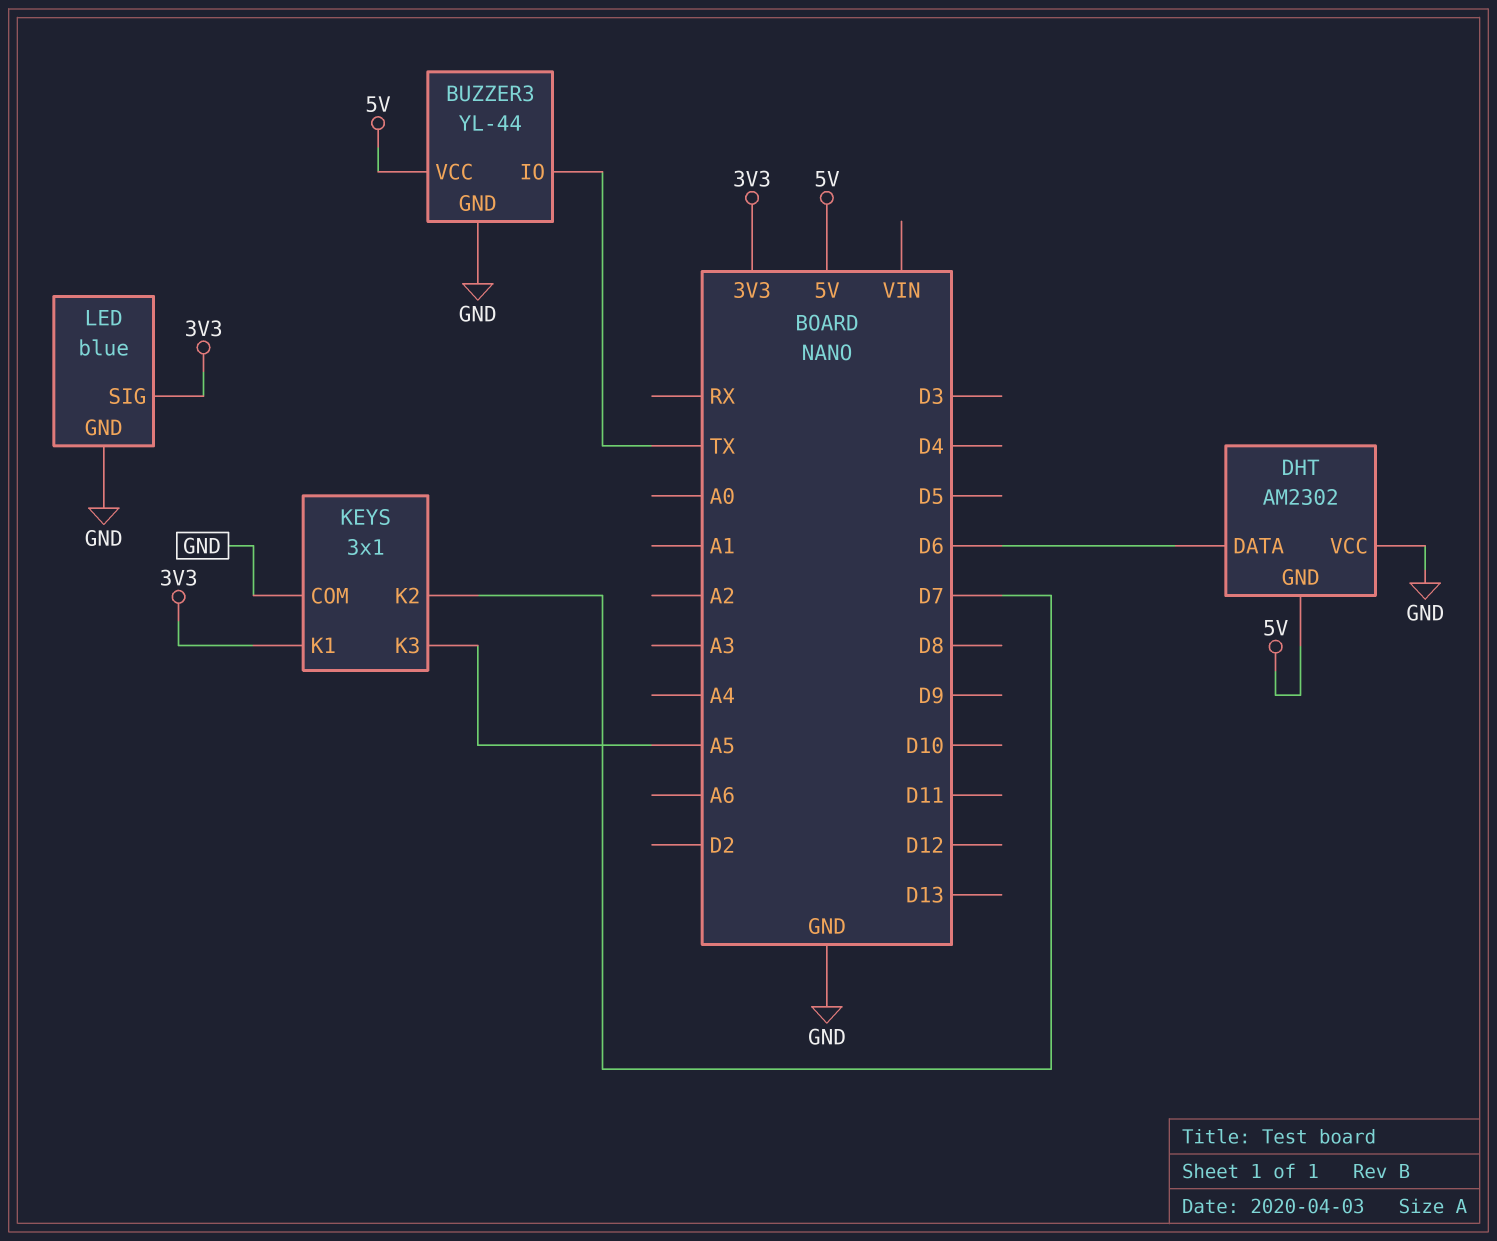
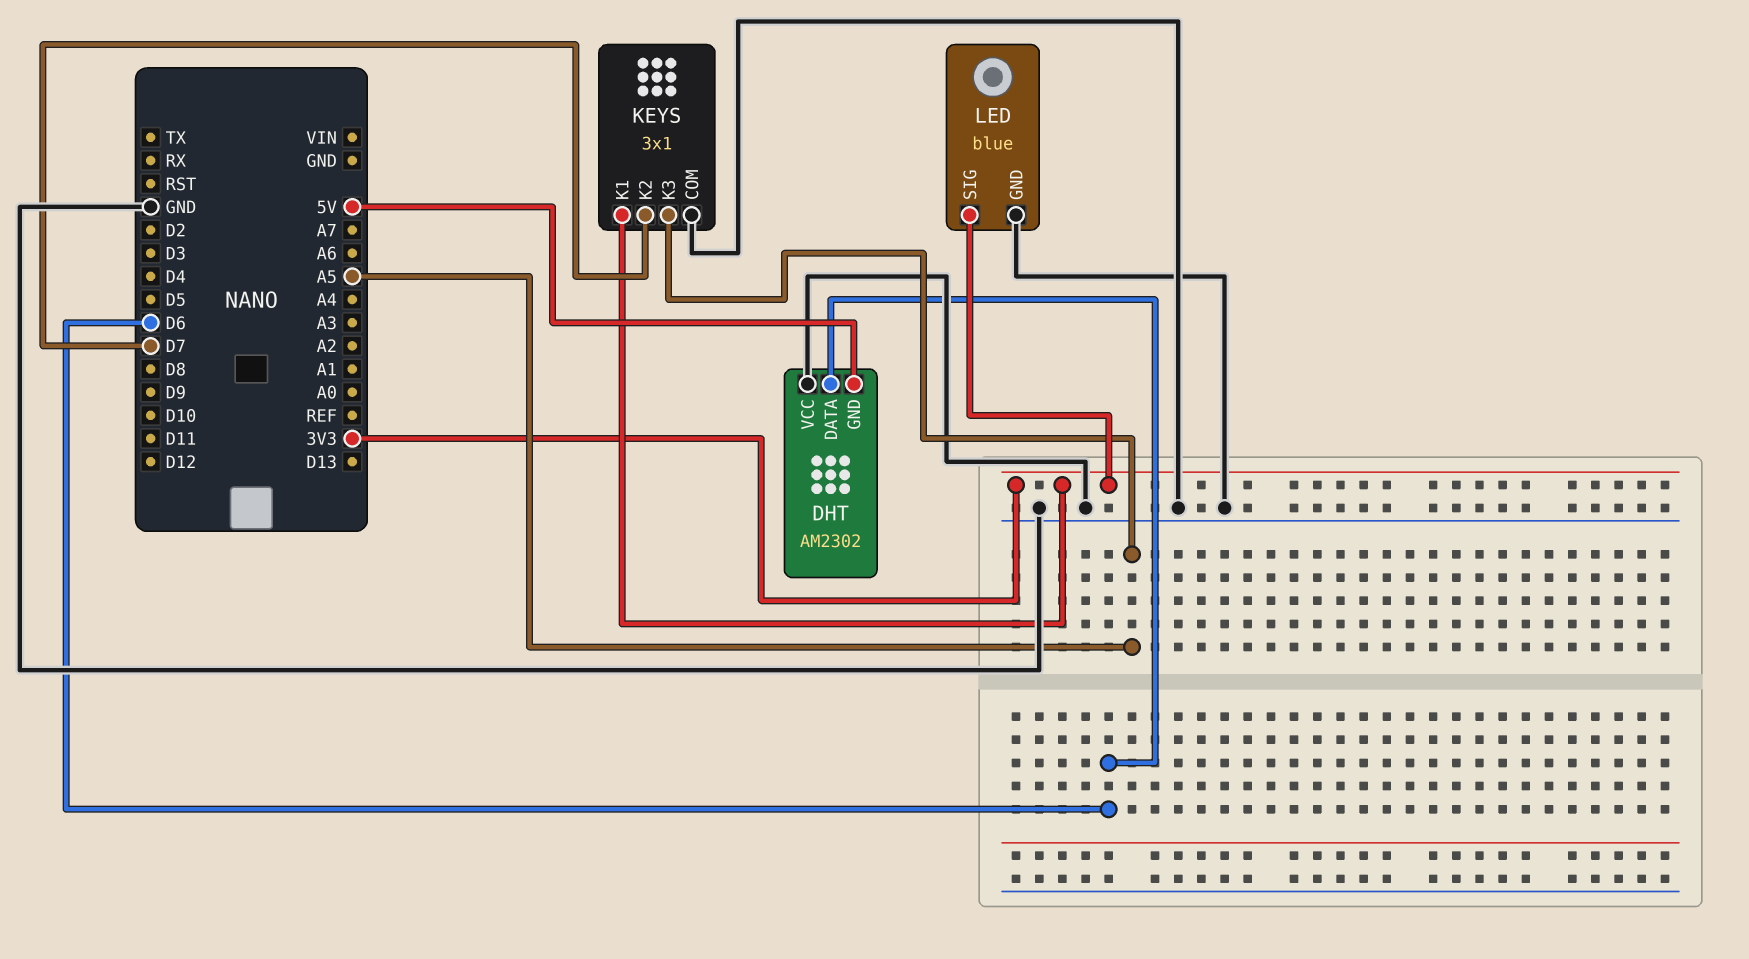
BUZZER3: YL-44 -> none
BUZZER3 pin GND: GND -> none
BUZZER3 pin IO: TX -> none
BUZZER3 pin VCC: 5V -> none

